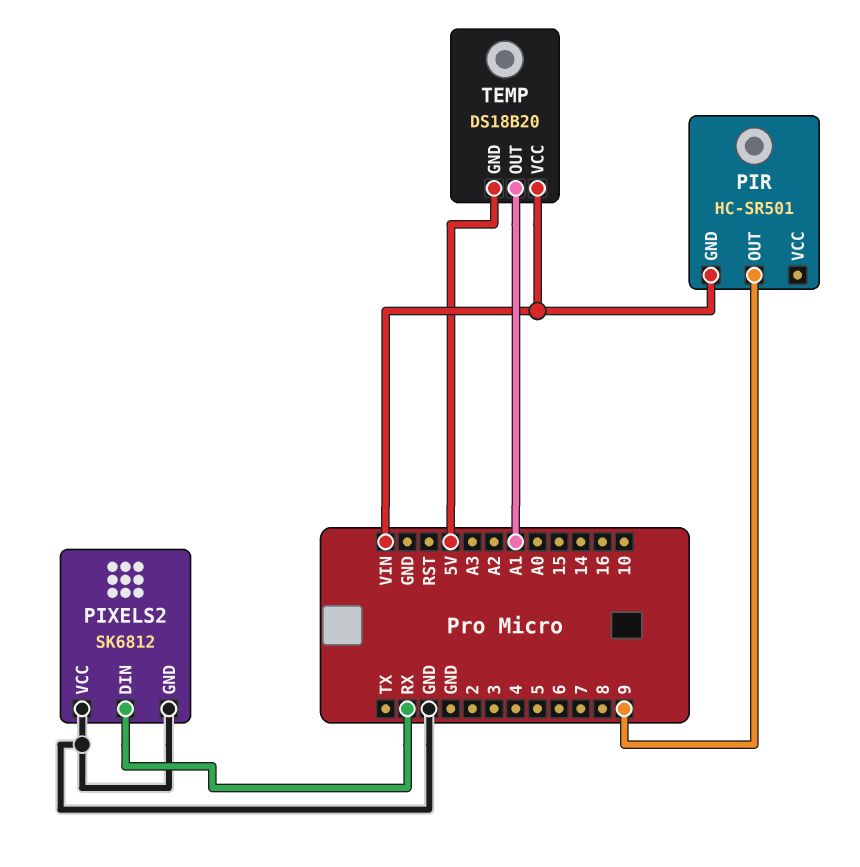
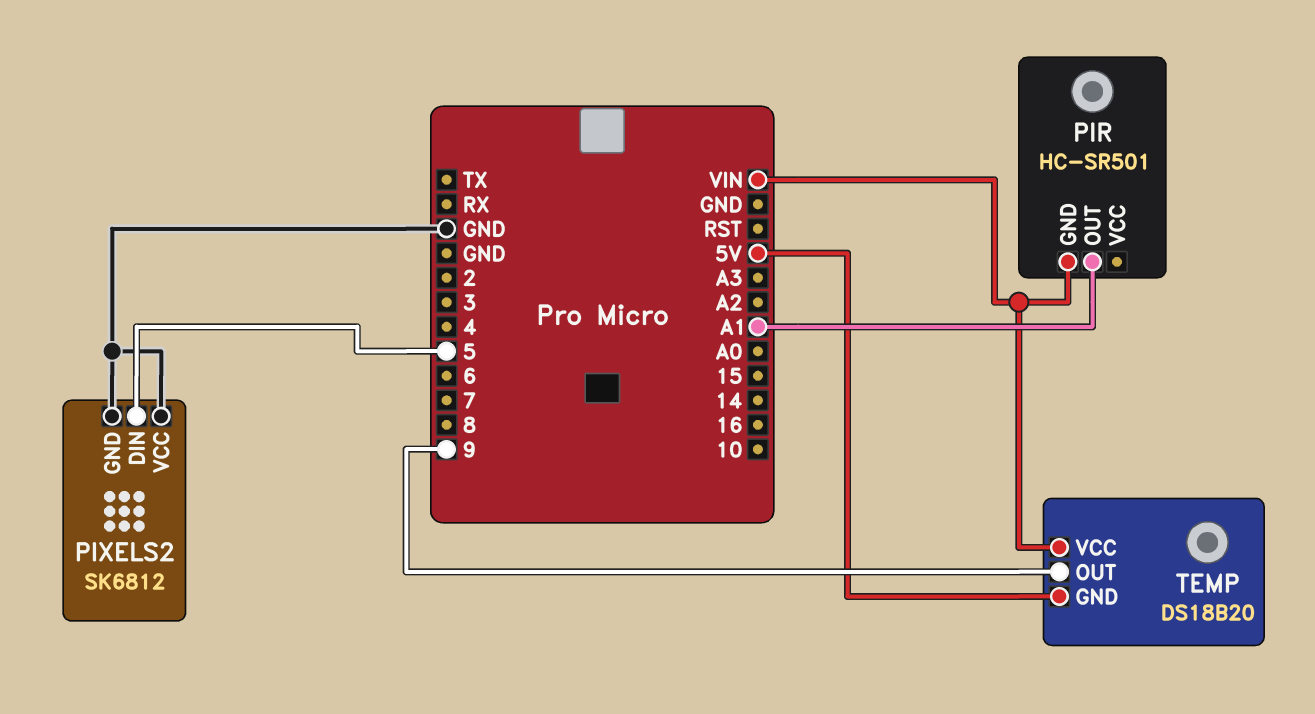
PIR pin OUT: 9 -> A1
PIXELS2 pin DIN: RX -> 5
TEMP pin OUT: A1 -> 9

